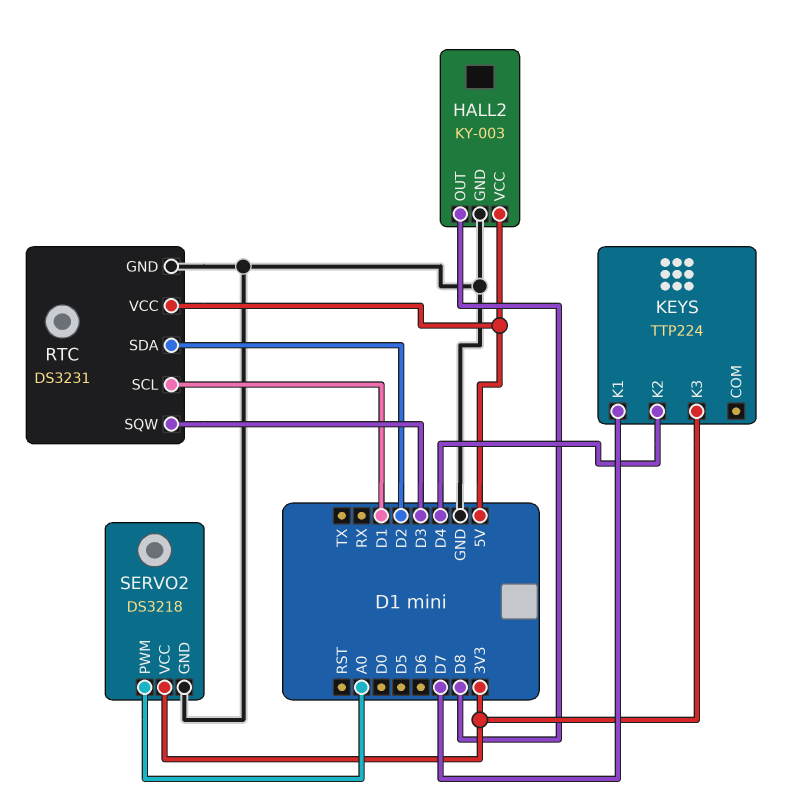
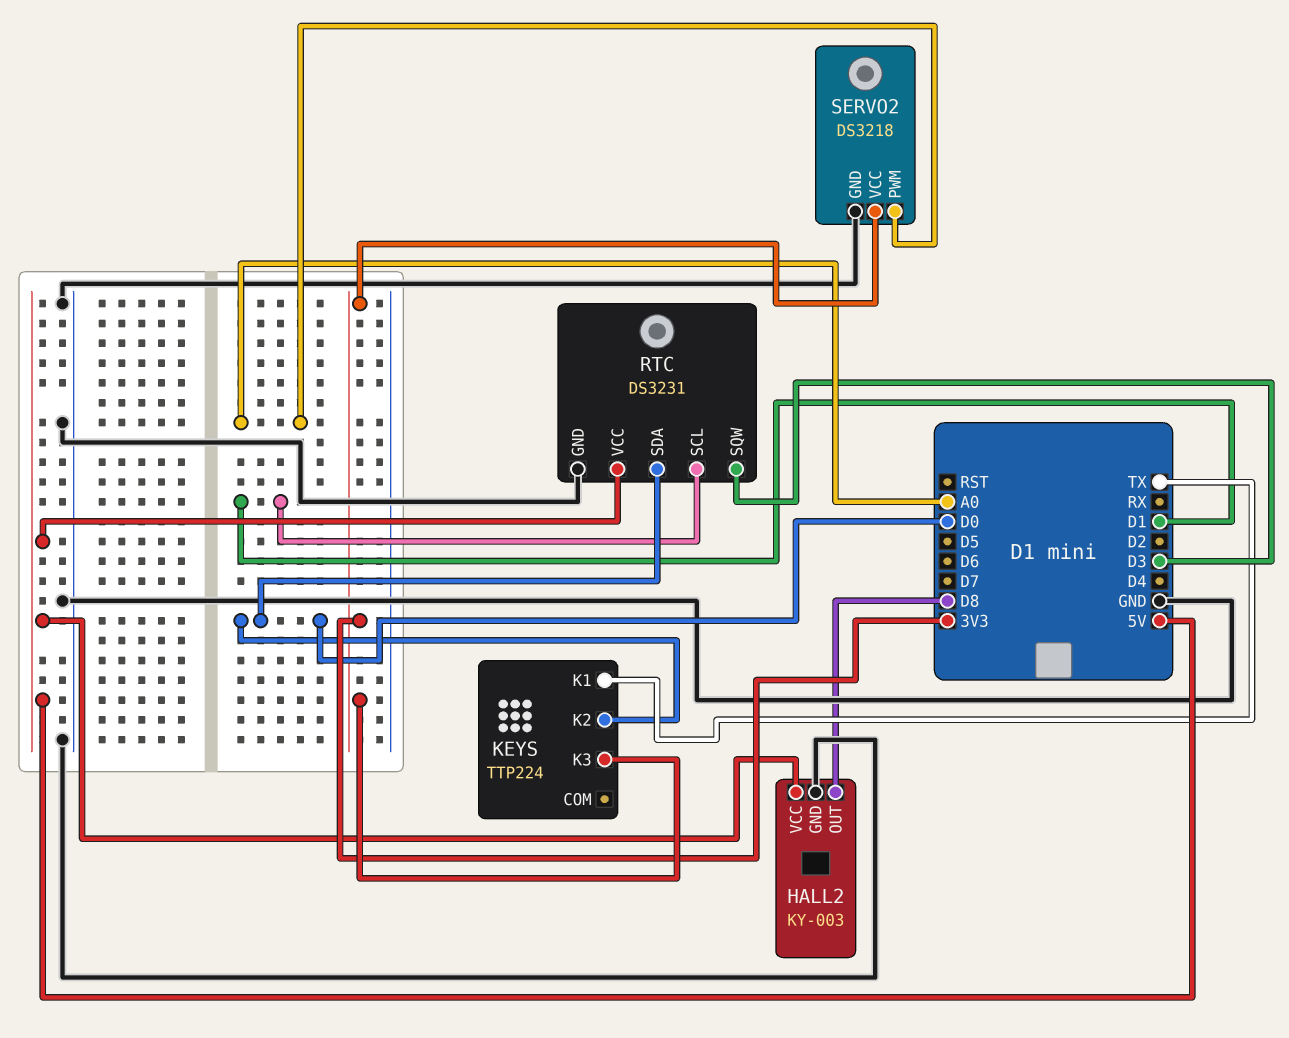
KEYS pin K1: D7 -> TX
KEYS pin K2: D4 -> D0
RTC pin SDA: D2 -> D0

